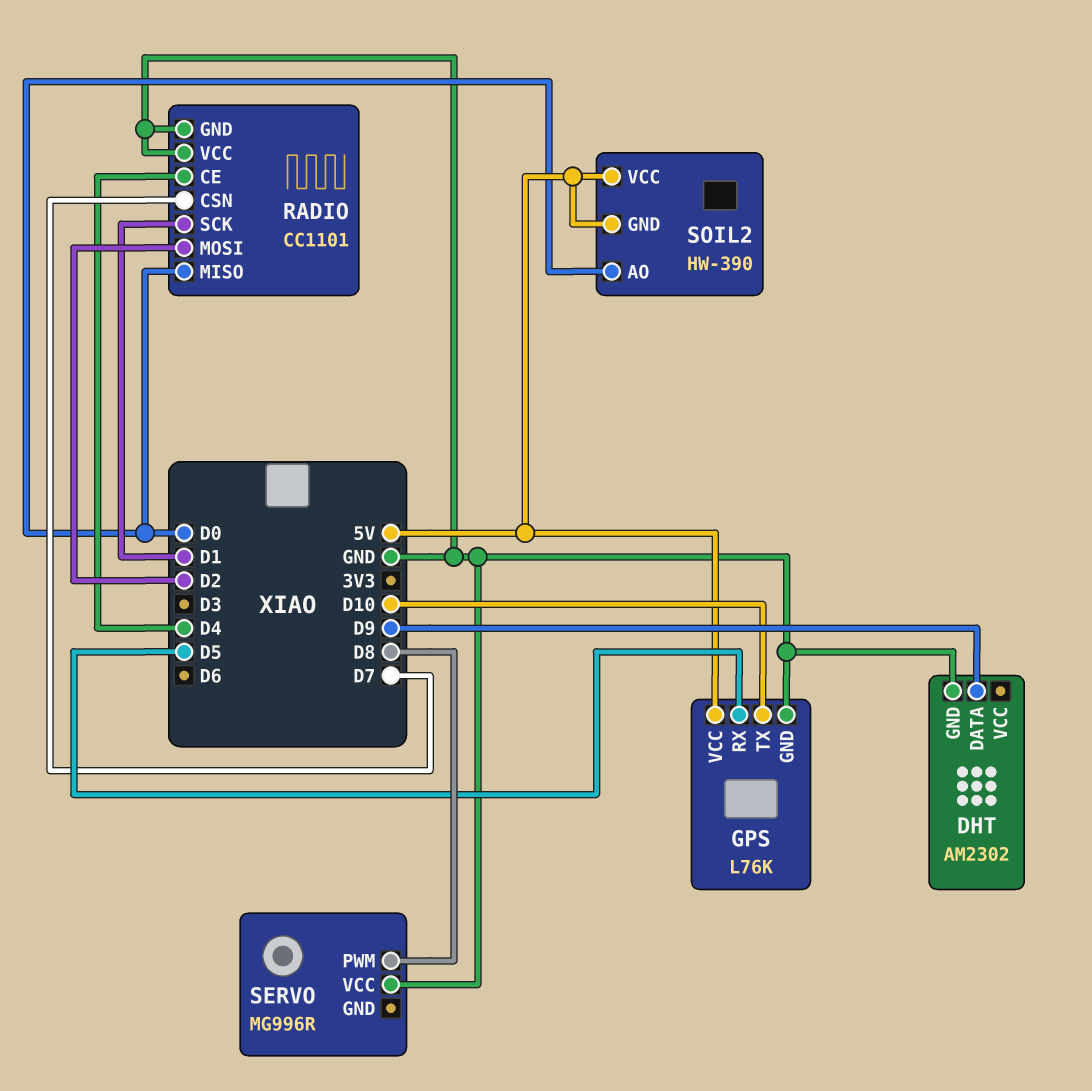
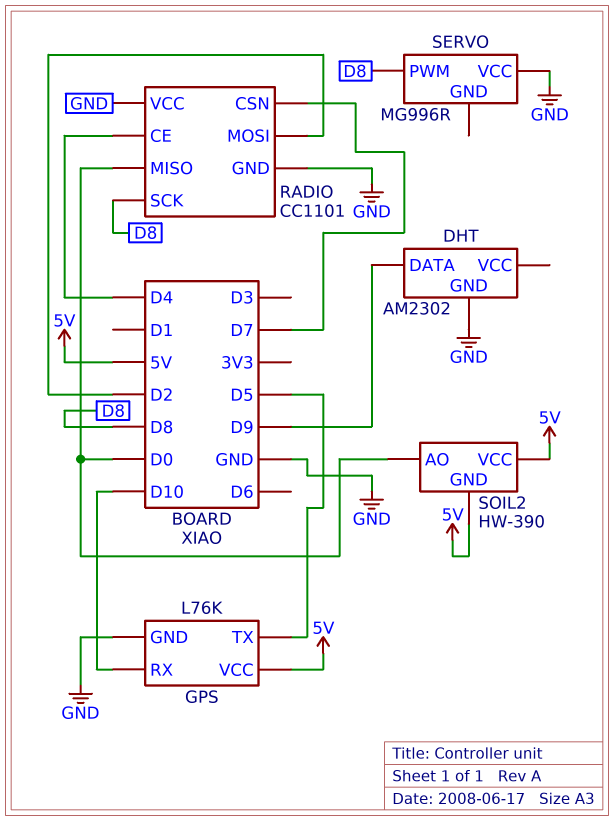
GPS pin RX: D5 -> D10
GPS pin TX: D10 -> D5
RADIO pin SCK: D1 -> D8

